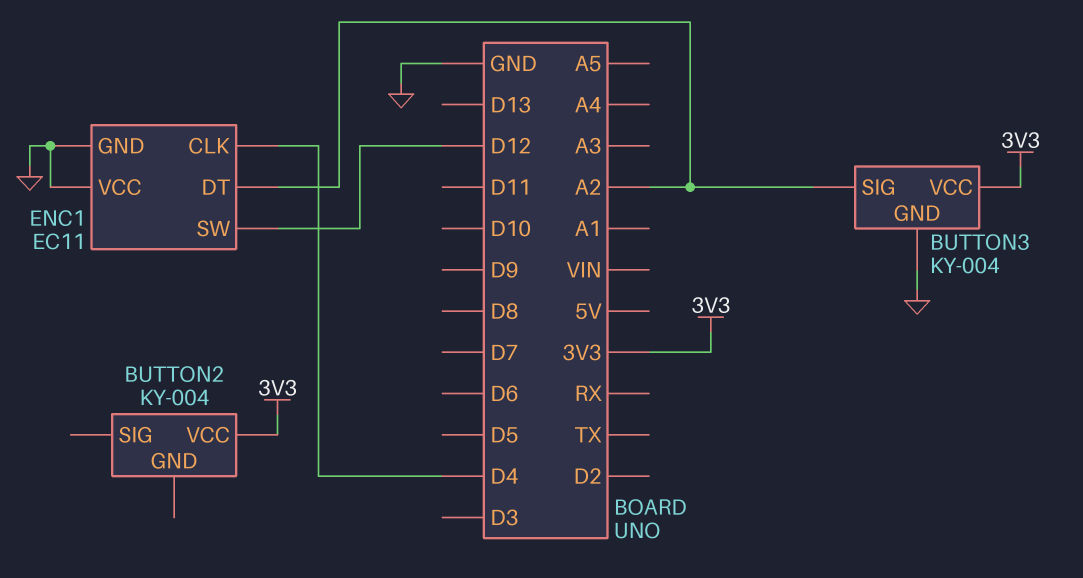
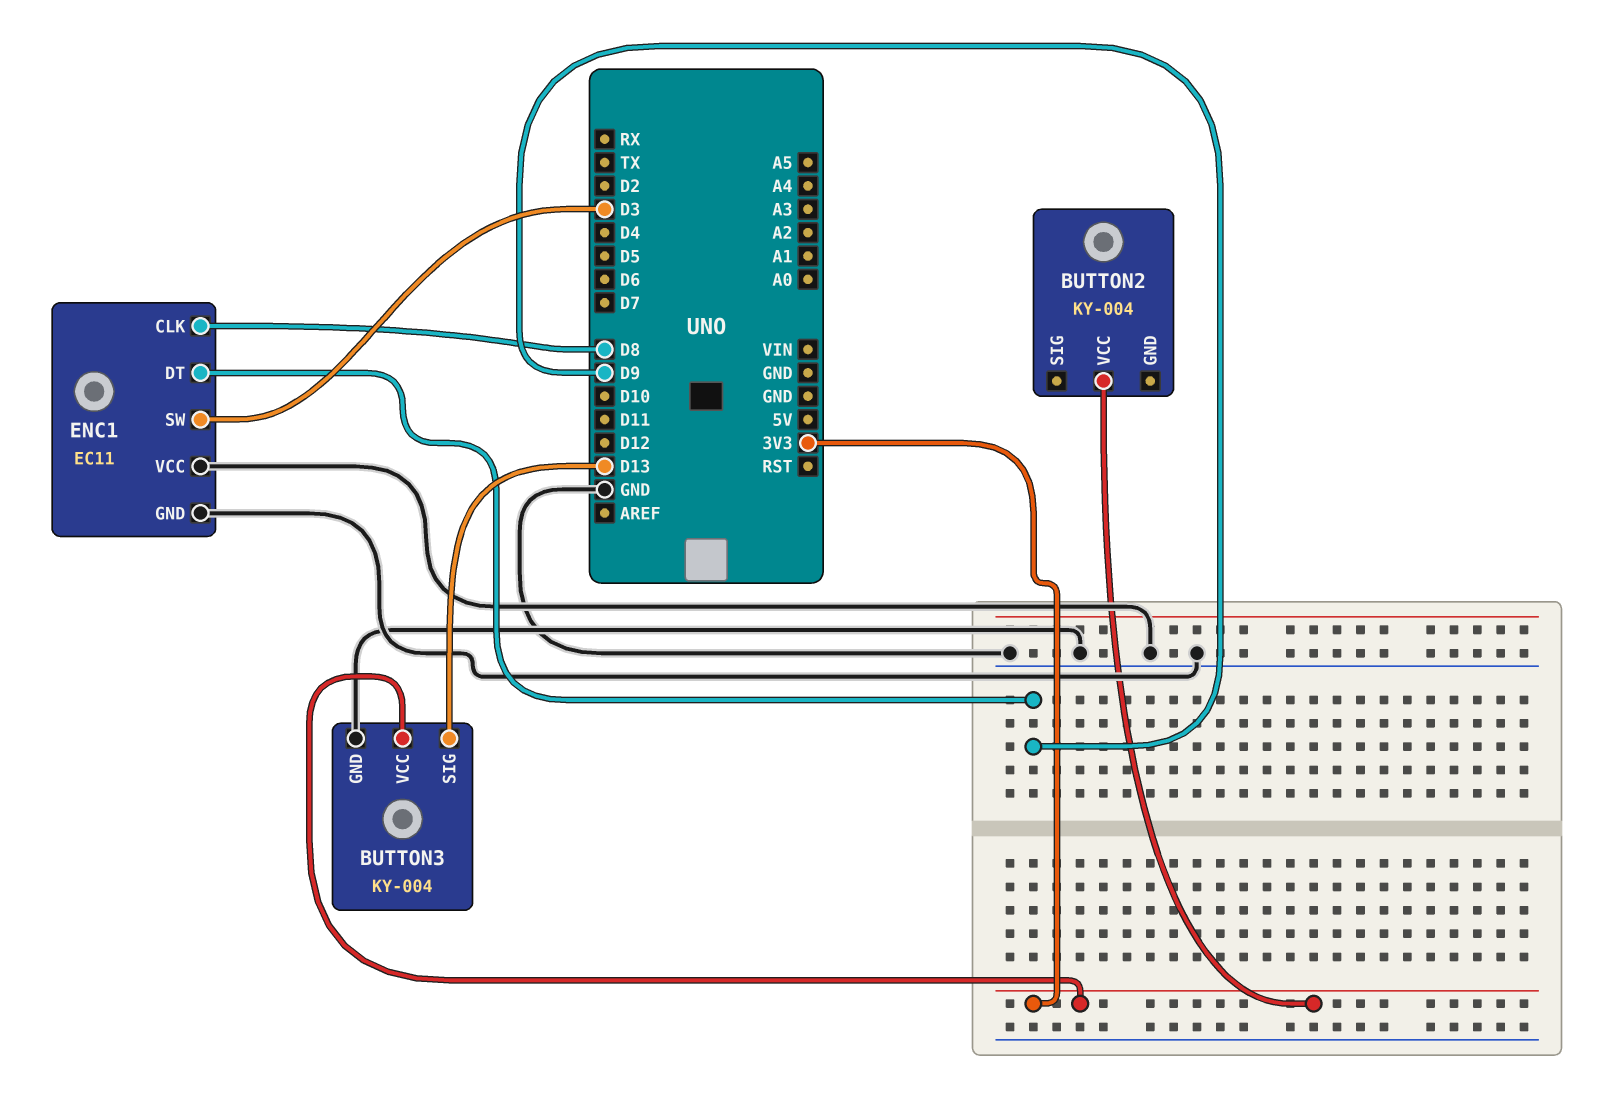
BUTTON3 pin SIG: A2 -> D13
ENC1 pin CLK: D4 -> D8
ENC1 pin DT: A2 -> D9
ENC1 pin SW: D12 -> D3

